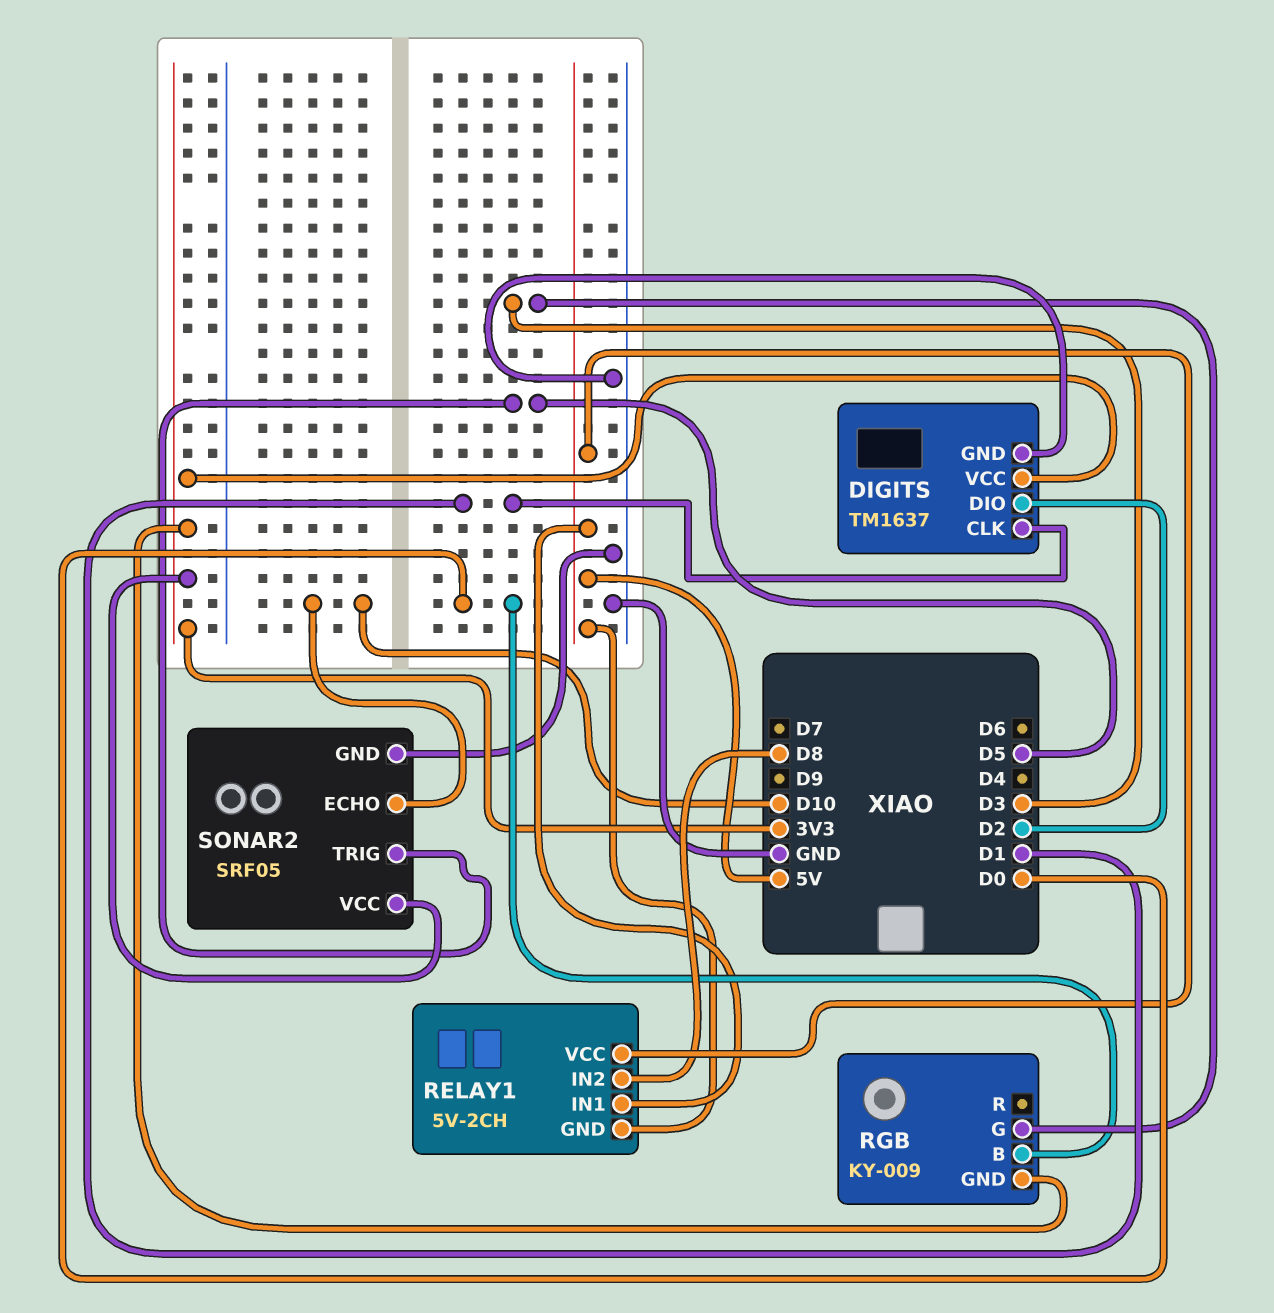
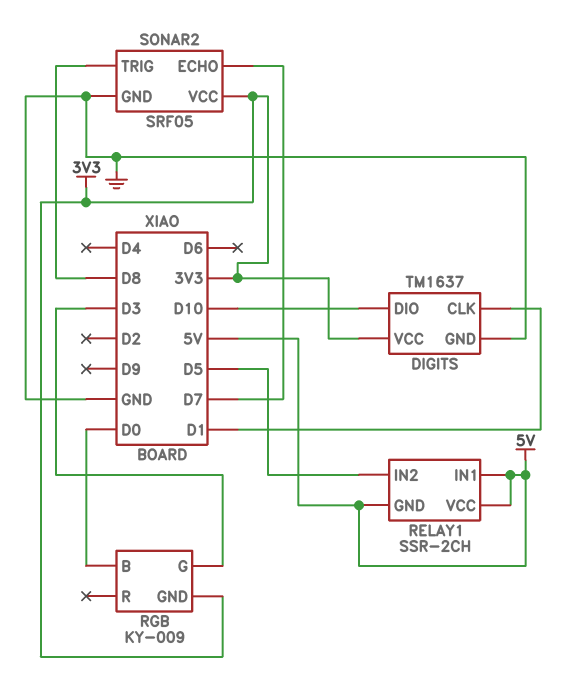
DIGITS pin DIO: D2 -> D10
RELAY1: 5V-2CH -> SSR-2CH
RELAY1 pin IN2: D8 -> D5
SONAR2 pin ECHO: D10 -> D7
SONAR2 pin TRIG: D5 -> D8

